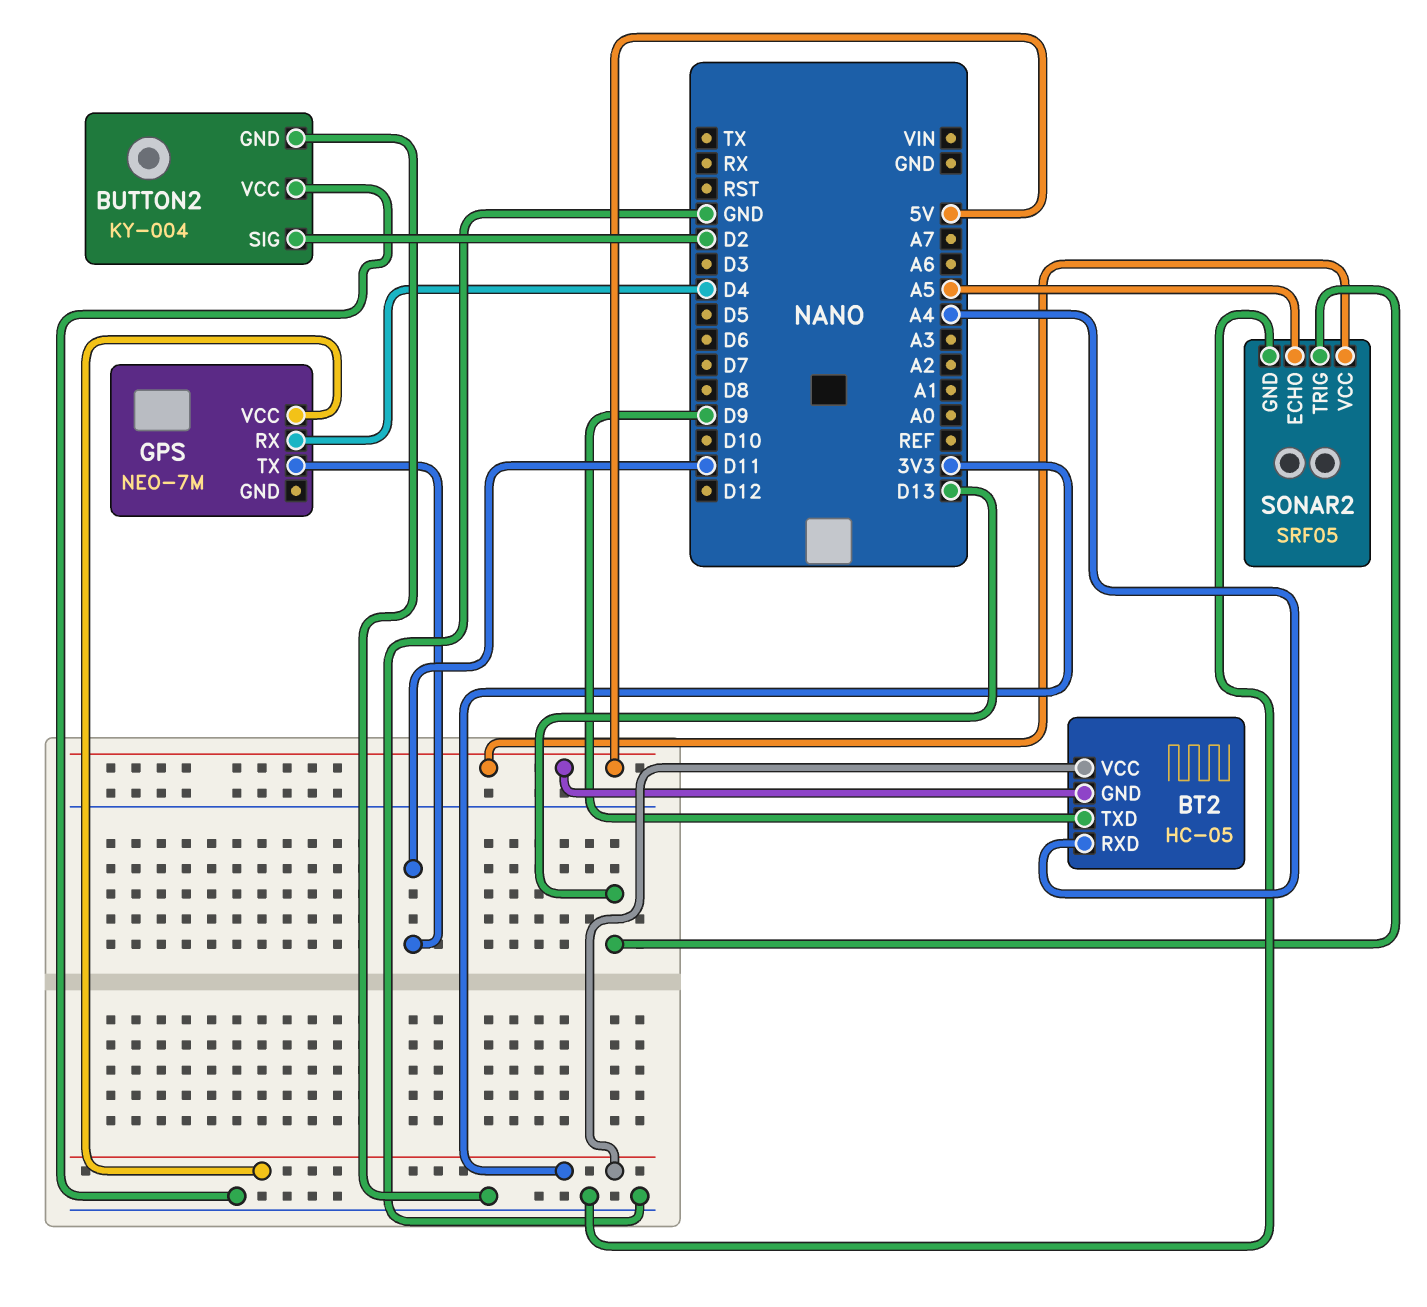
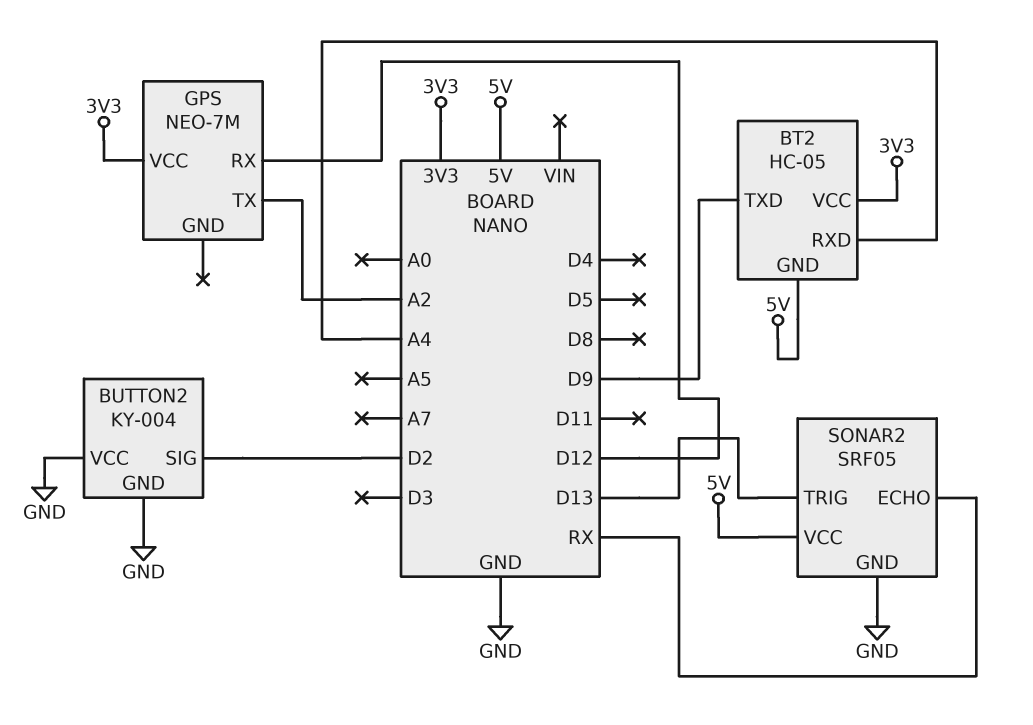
GPS pin RX: D4 -> D12
GPS pin TX: D11 -> A2
SONAR2 pin ECHO: A5 -> RX

